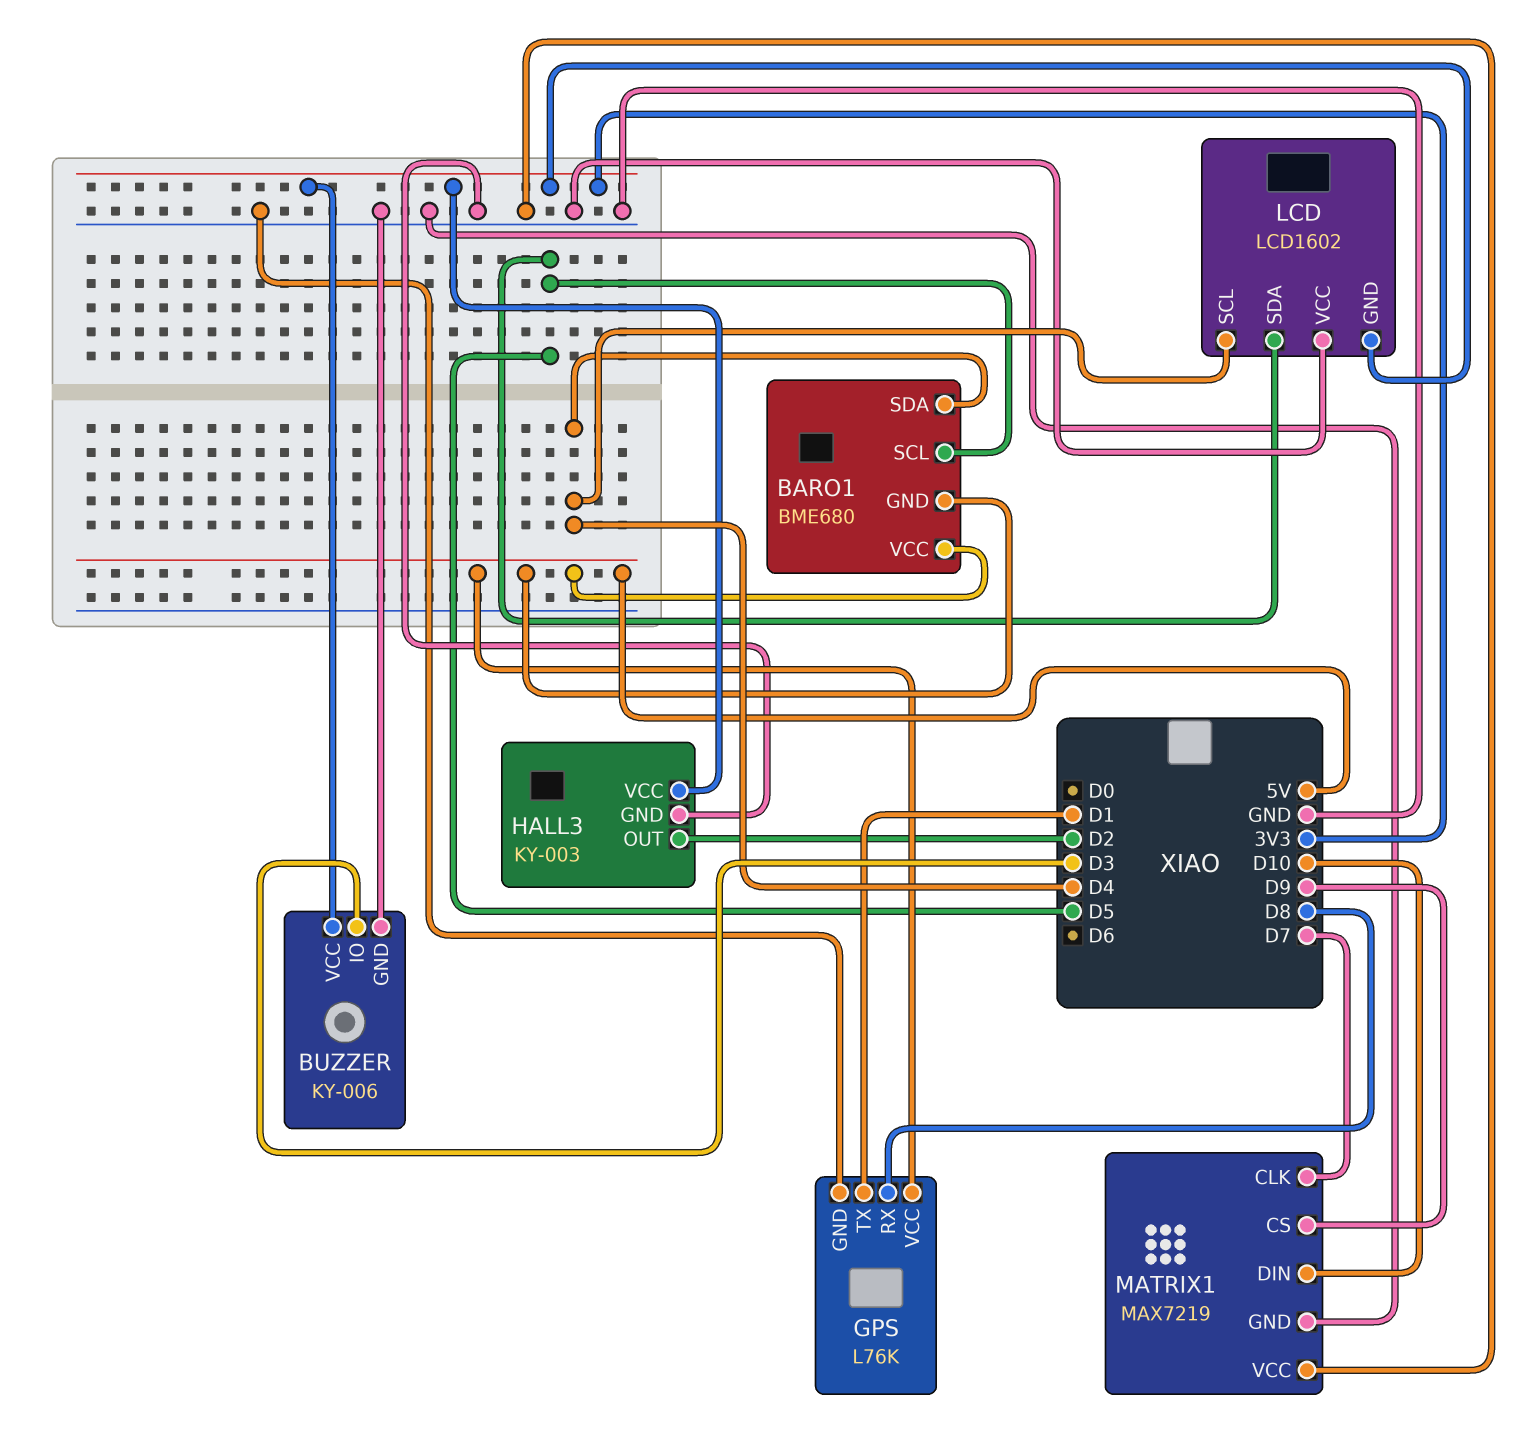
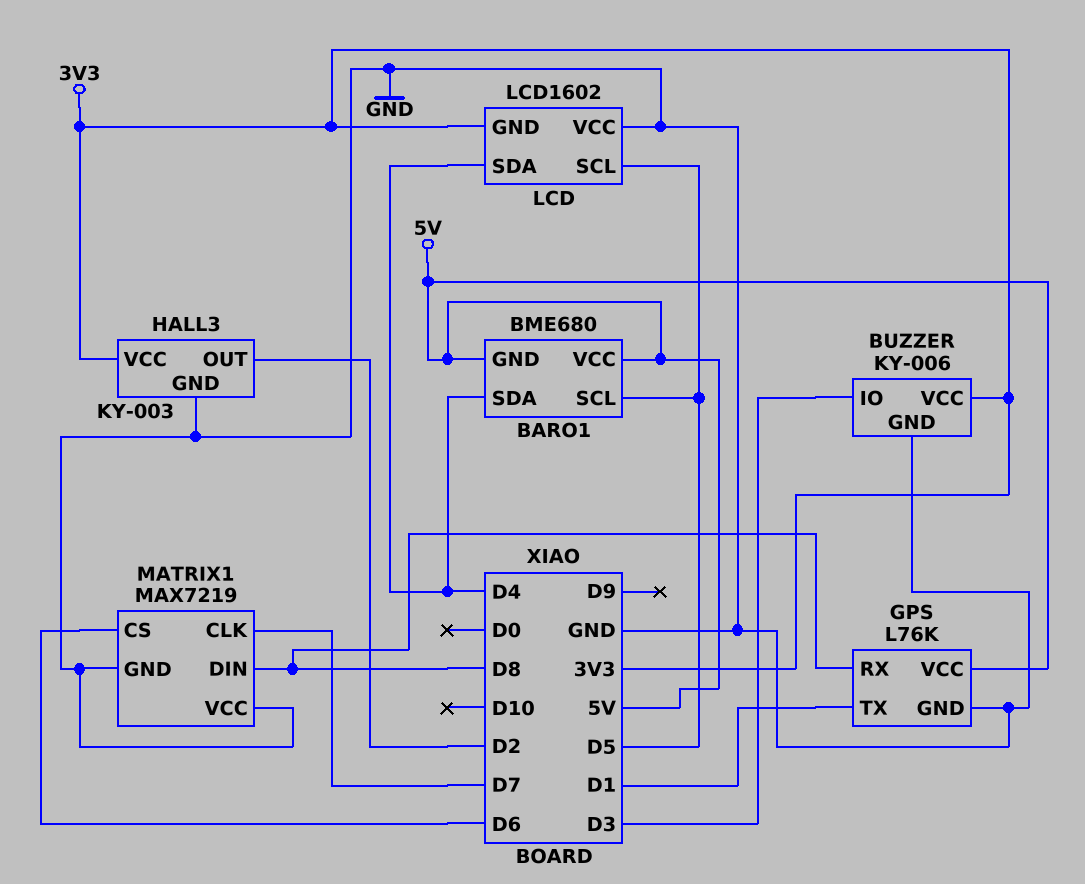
LCD pin SCL: D4 -> D5
LCD pin SDA: D5 -> D4
MATRIX1 pin CS: D9 -> D6
MATRIX1 pin DIN: D10 -> D8

